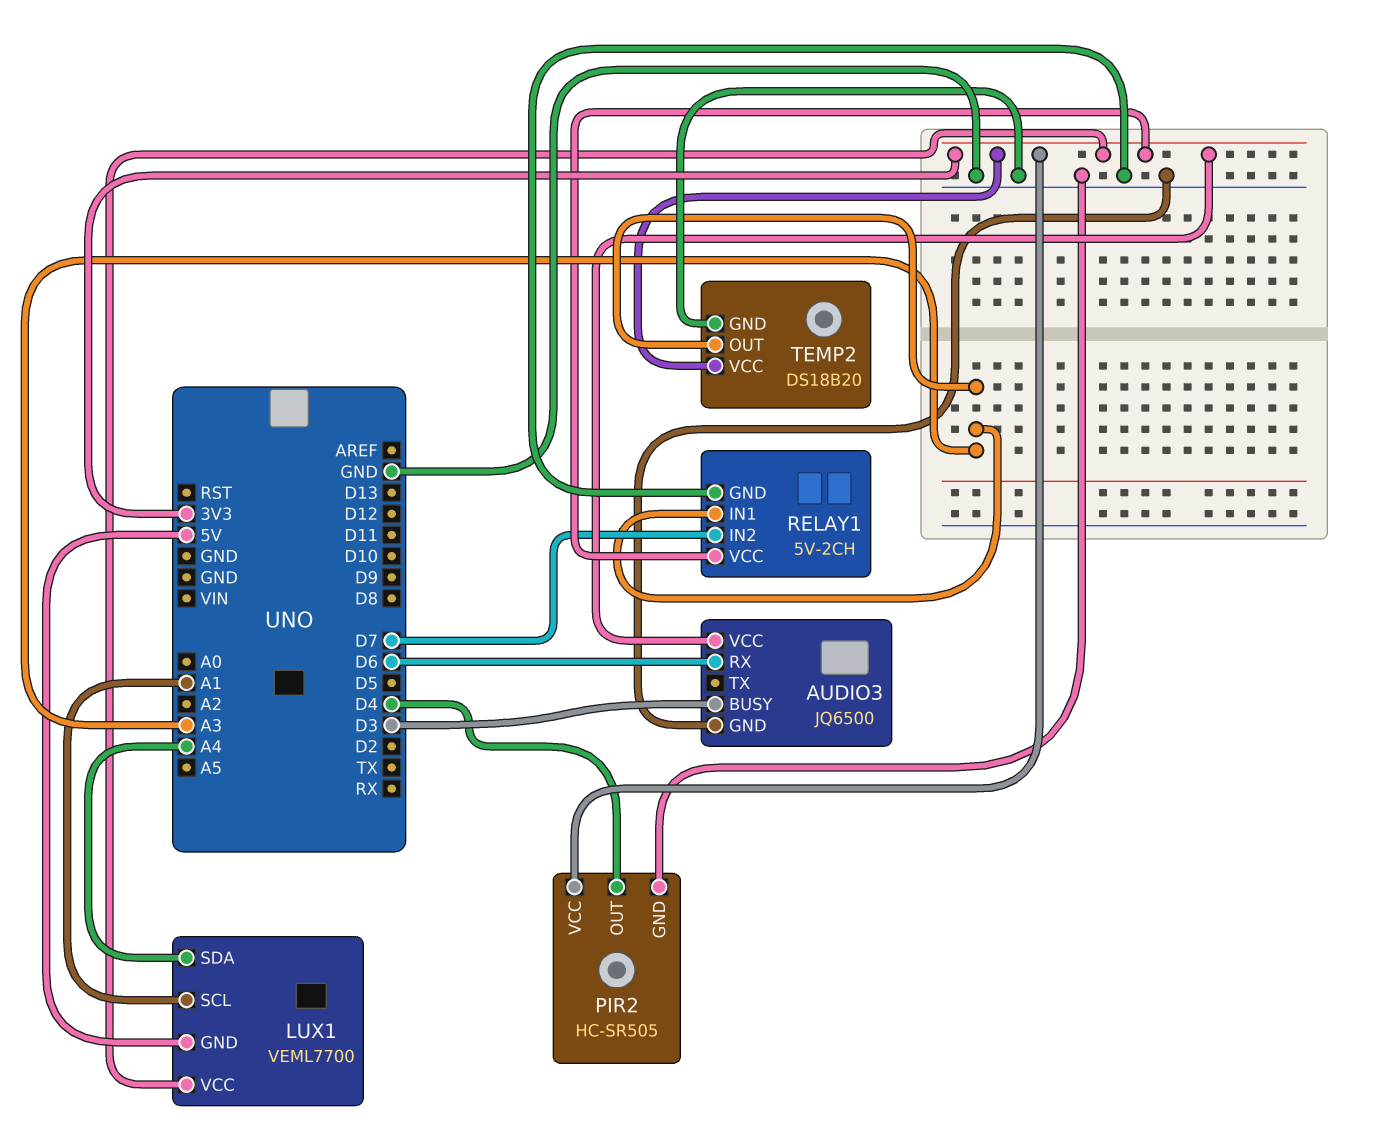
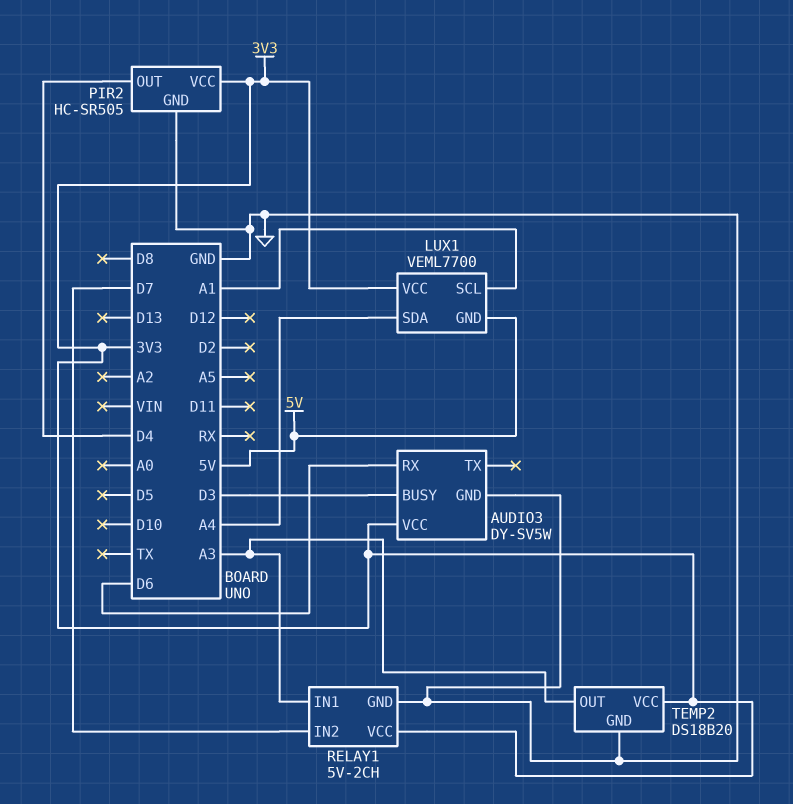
AUDIO3: JQ6500 -> DY-SV5W

